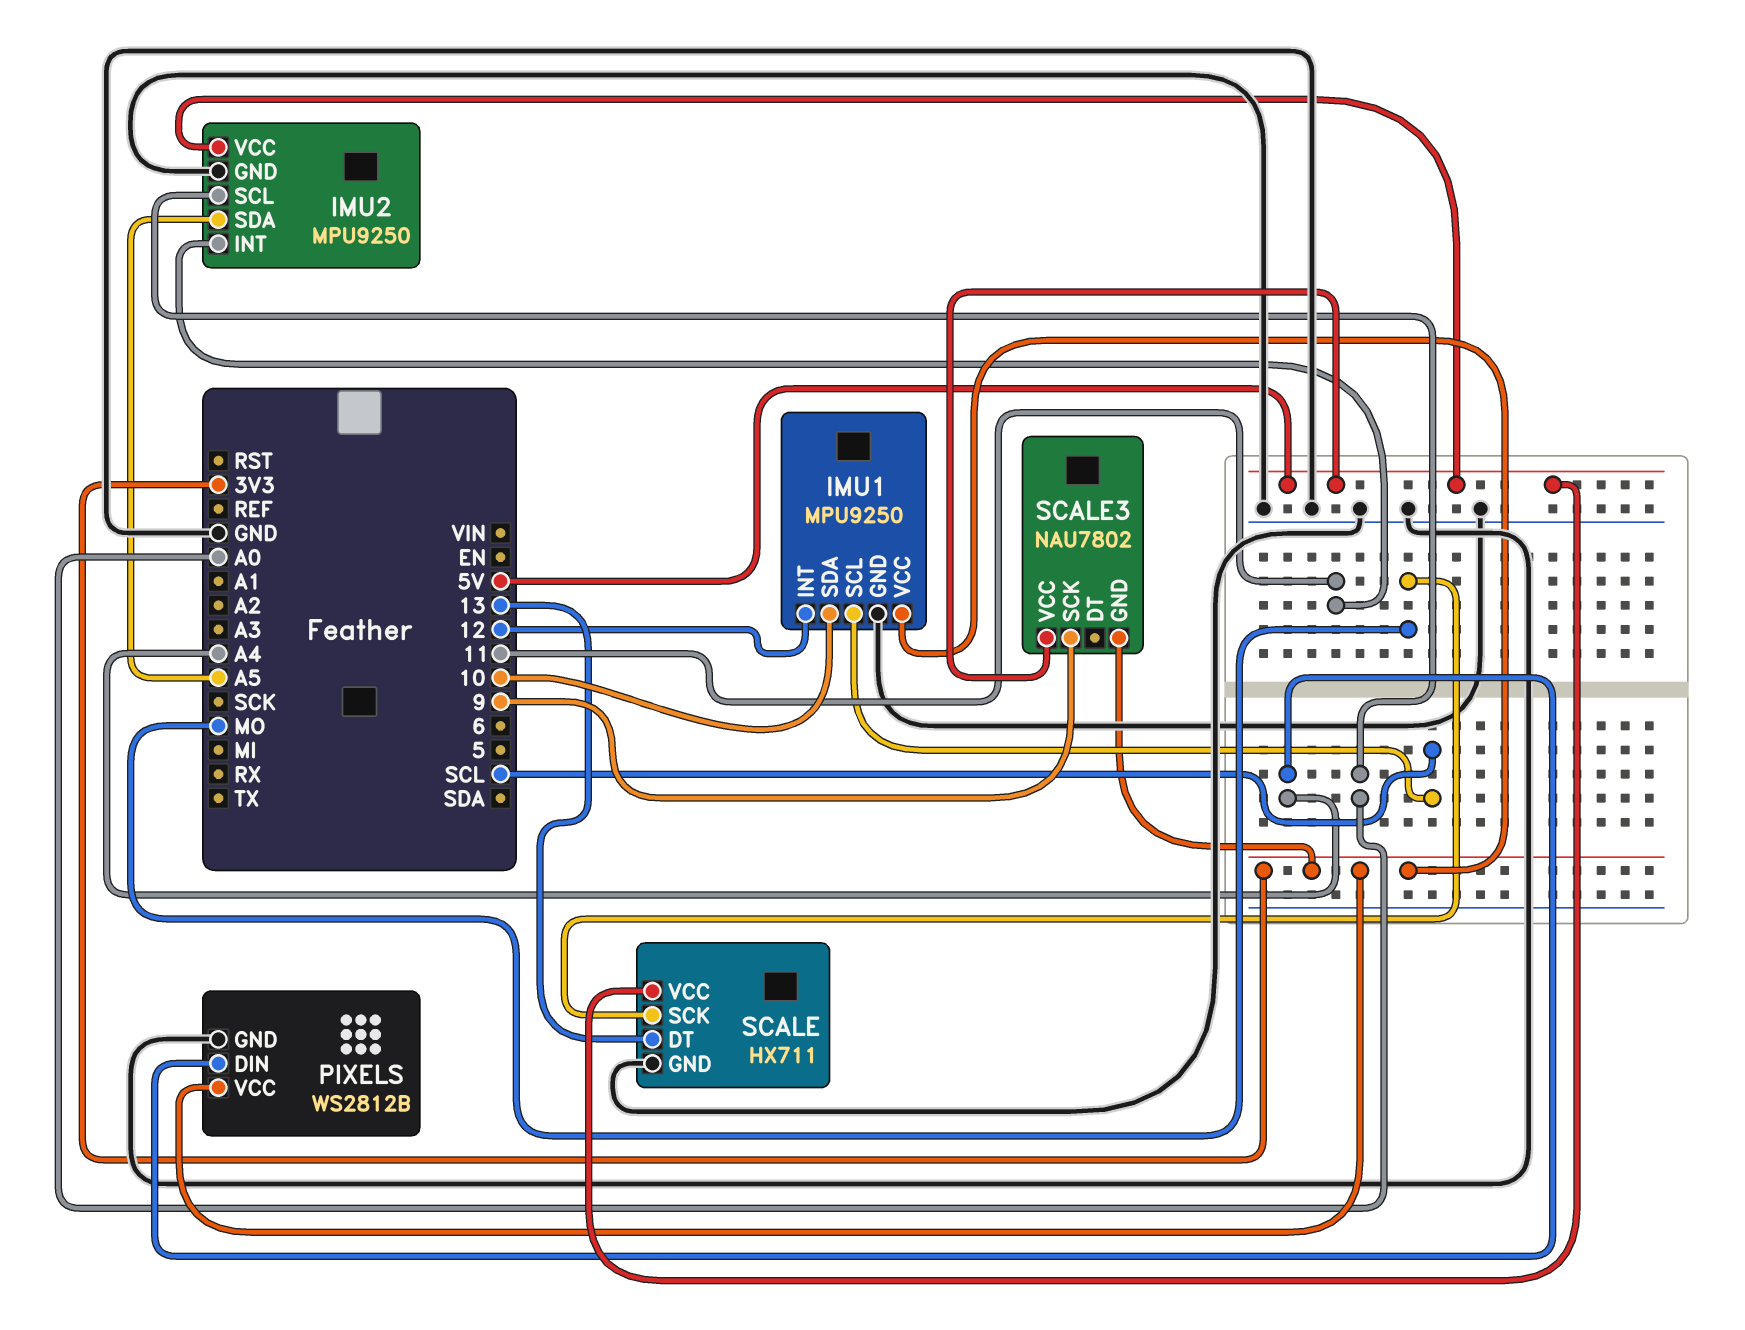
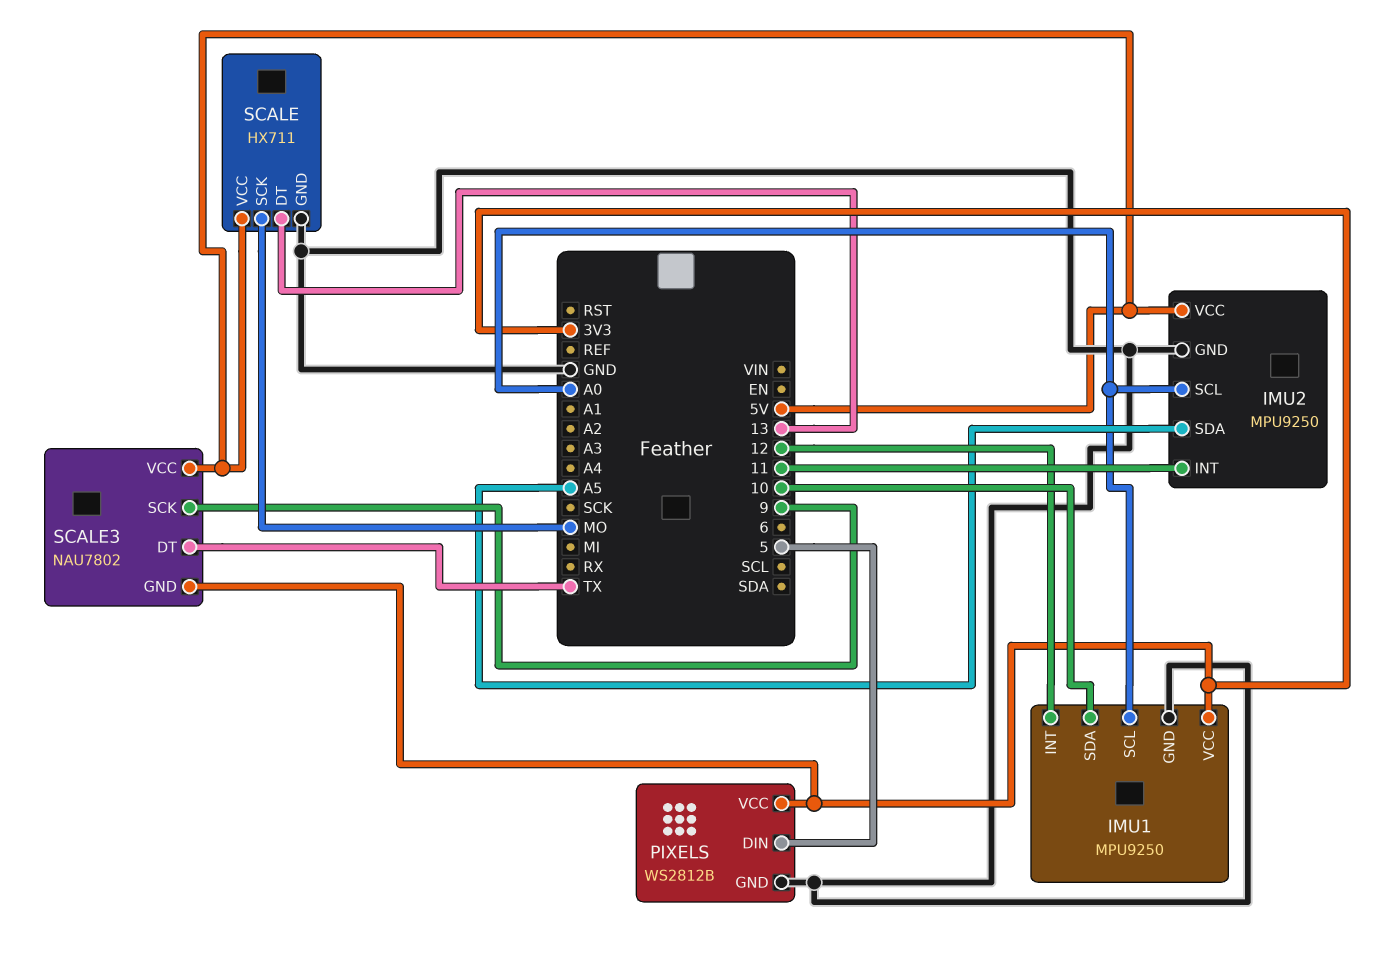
IMU1 pin SCL: SCL -> A0
PIXELS pin DIN: A4 -> 5
SCALE3 pin DT: none -> TX

